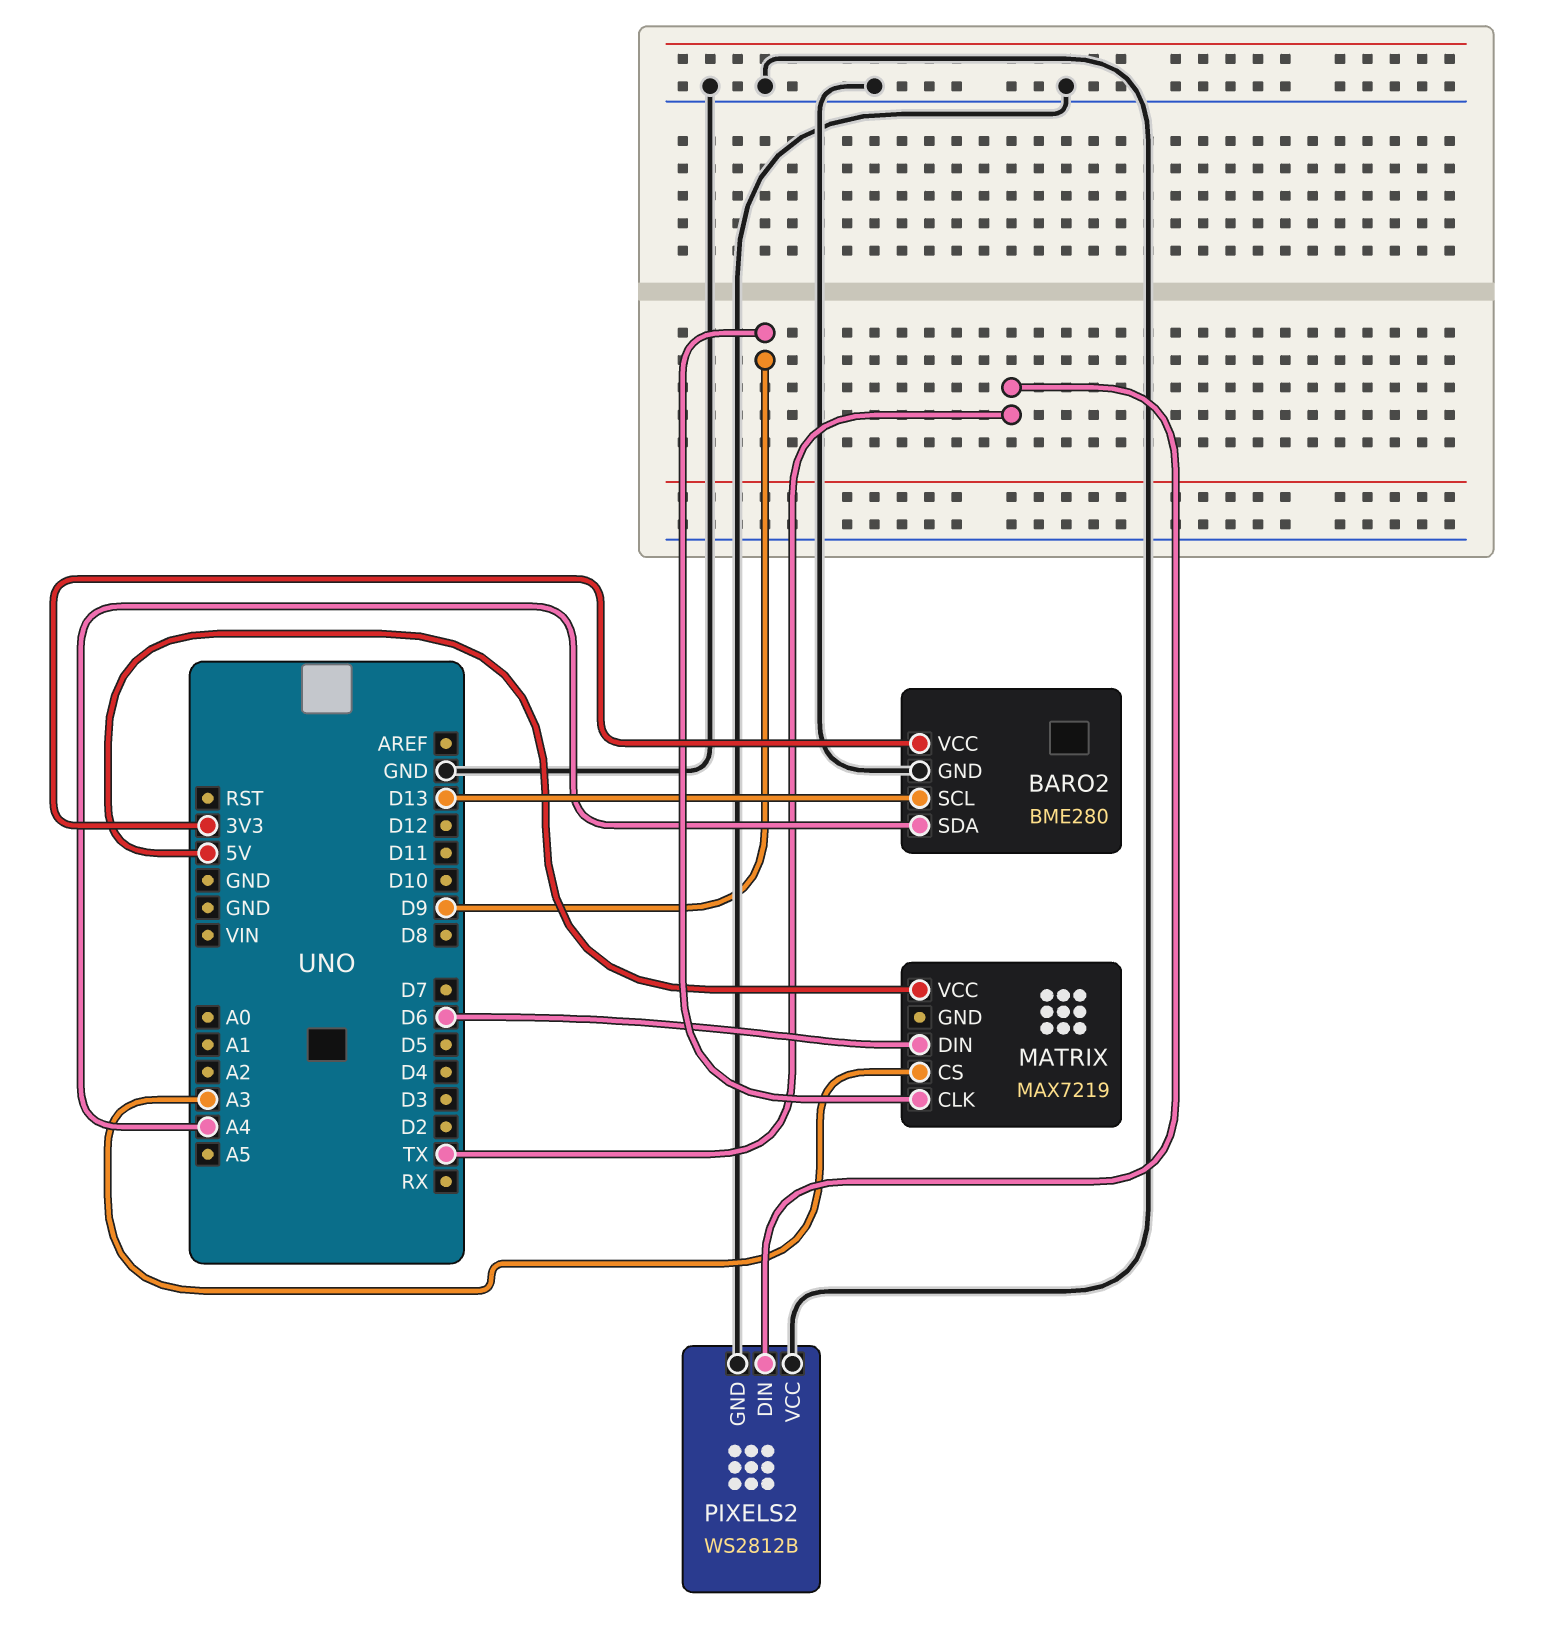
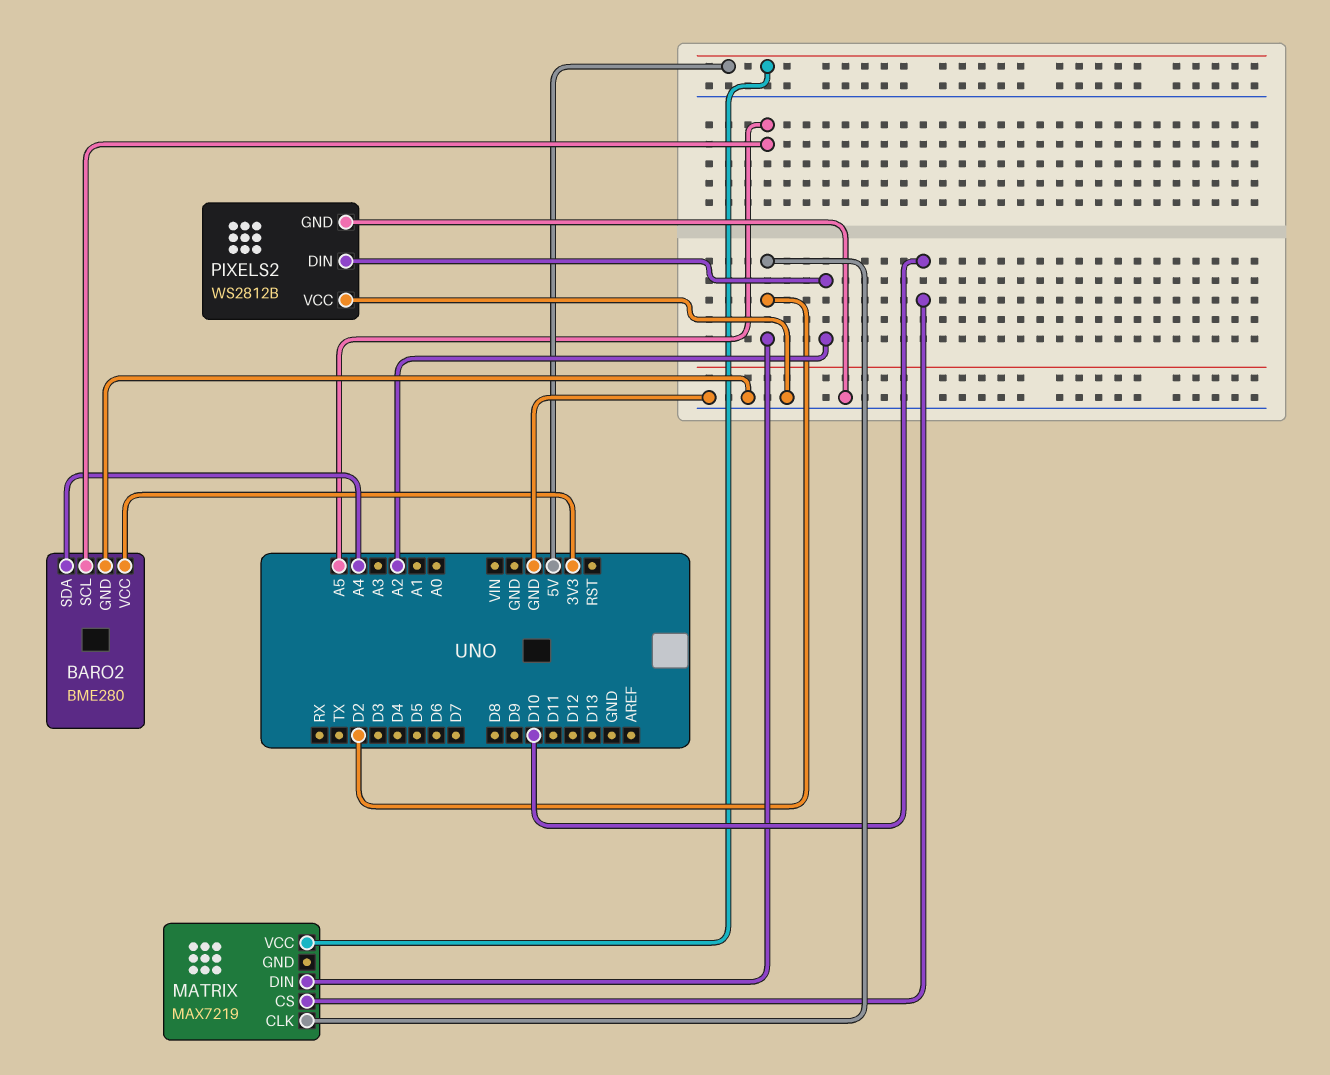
BARO2 pin SCL: D13 -> A5
MATRIX pin CLK: D9 -> D2
MATRIX pin CS: A3 -> D10
MATRIX pin DIN: D6 -> D2
PIXELS2 pin DIN: TX -> A2

